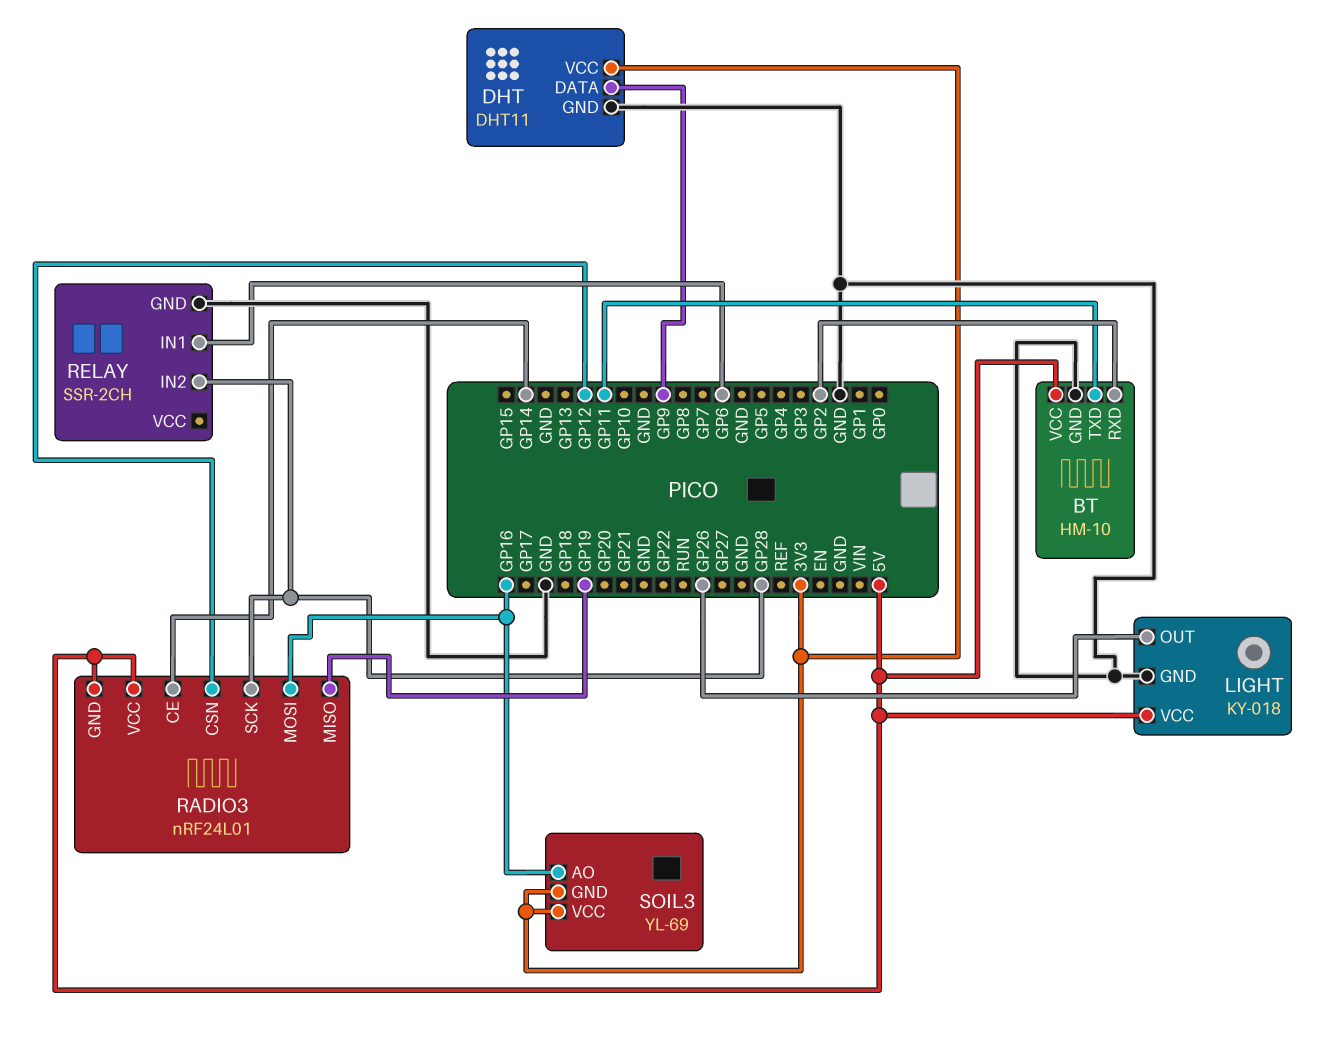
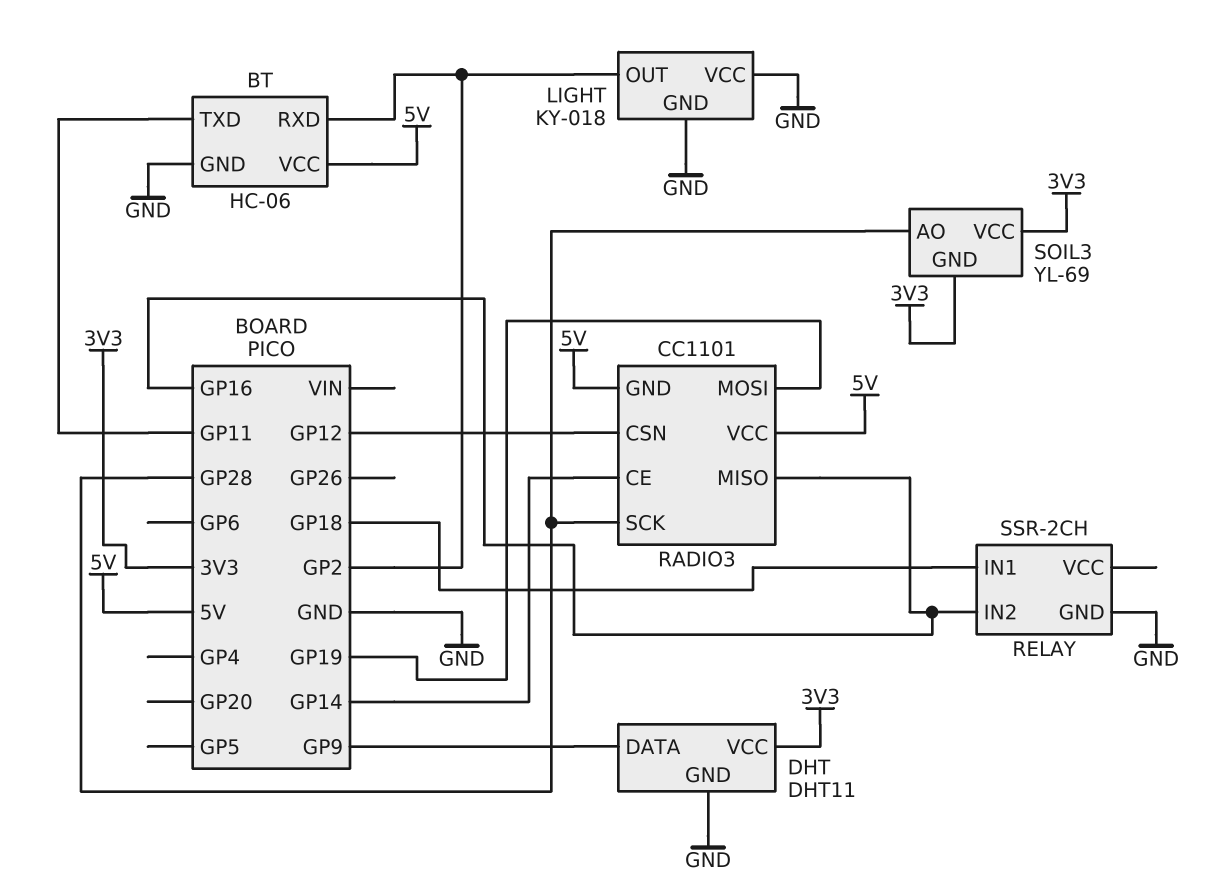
BT: HM-10 -> HC-06
LIGHT pin OUT: GP26 -> GP2
LIGHT pin VCC: 5V -> GND
RADIO3: nRF24L01 -> CC1101
RADIO3 pin MISO: GP19 -> GP16
RADIO3 pin MOSI: GP16 -> GP19
RELAY pin IN1: GP6 -> GP18
RELAY pin IN2: GP28 -> GP16
SOIL3 pin AO: GP16 -> GP28

